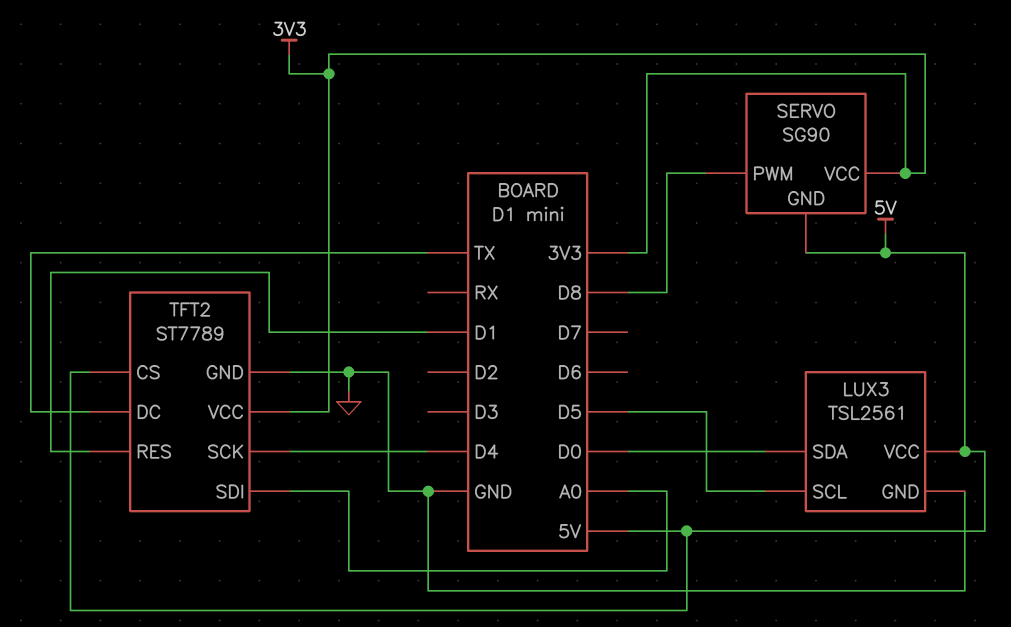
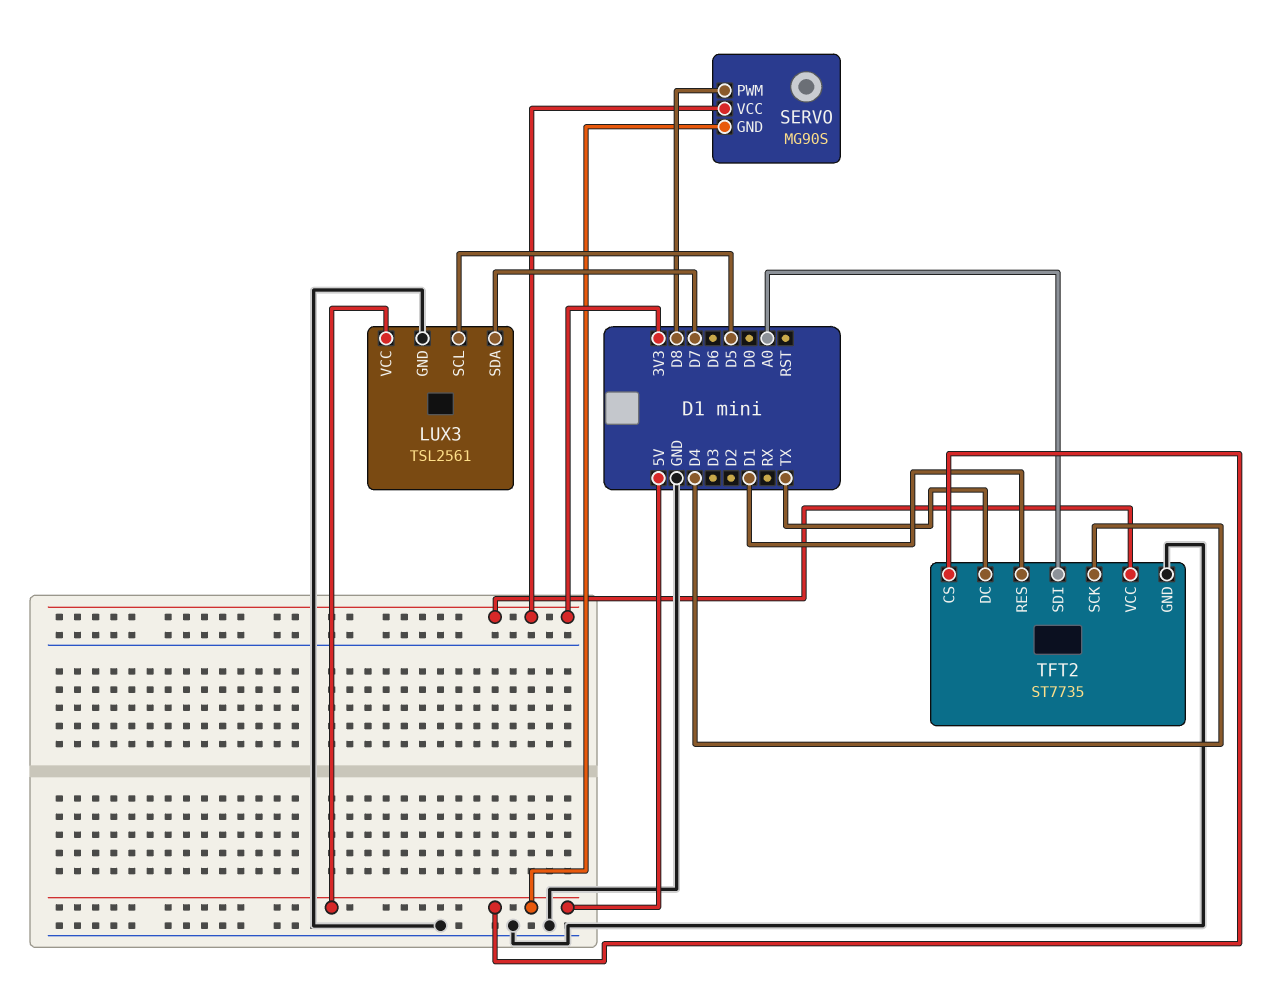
LUX3 pin SDA: D0 -> D7
SERVO: SG90 -> MG90S
TFT2: ST7789 -> ST7735

